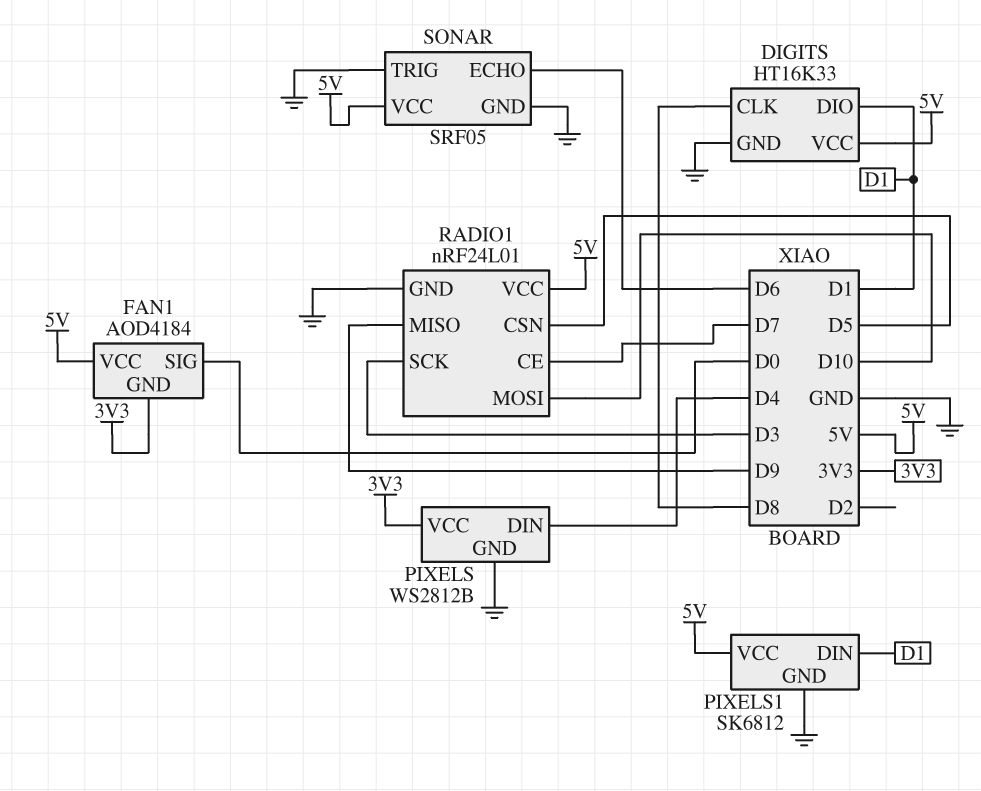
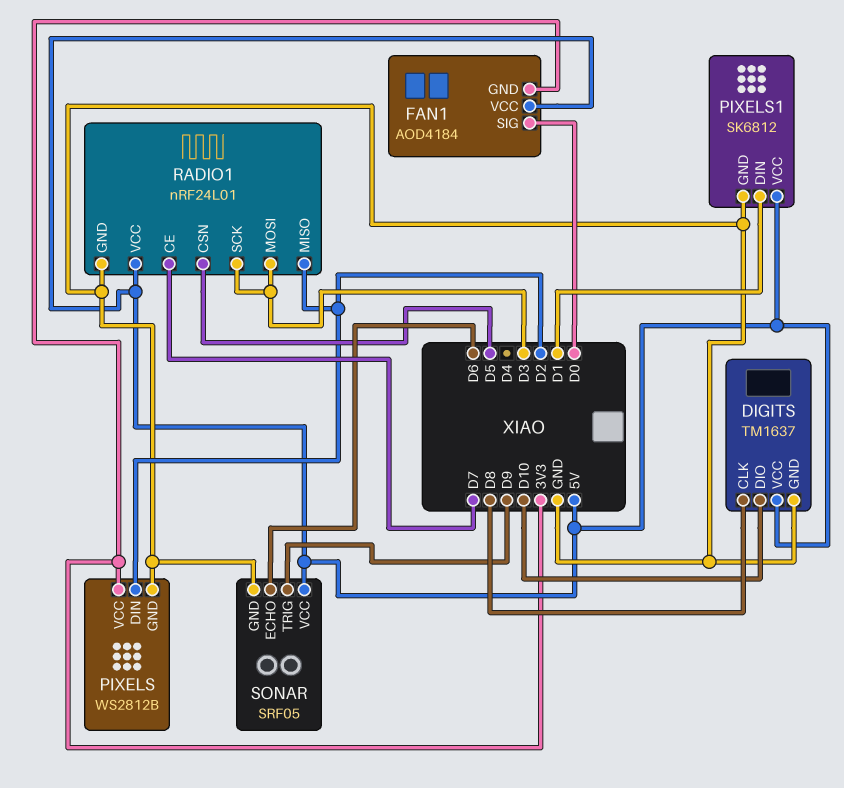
DIGITS: HT16K33 -> TM1637
DIGITS pin DIO: D1 -> D10
PIXELS pin DIN: D4 -> D2
RADIO1 pin MISO: D9 -> D2
RADIO1 pin MOSI: D10 -> D3
SONAR pin TRIG: GND -> D9

